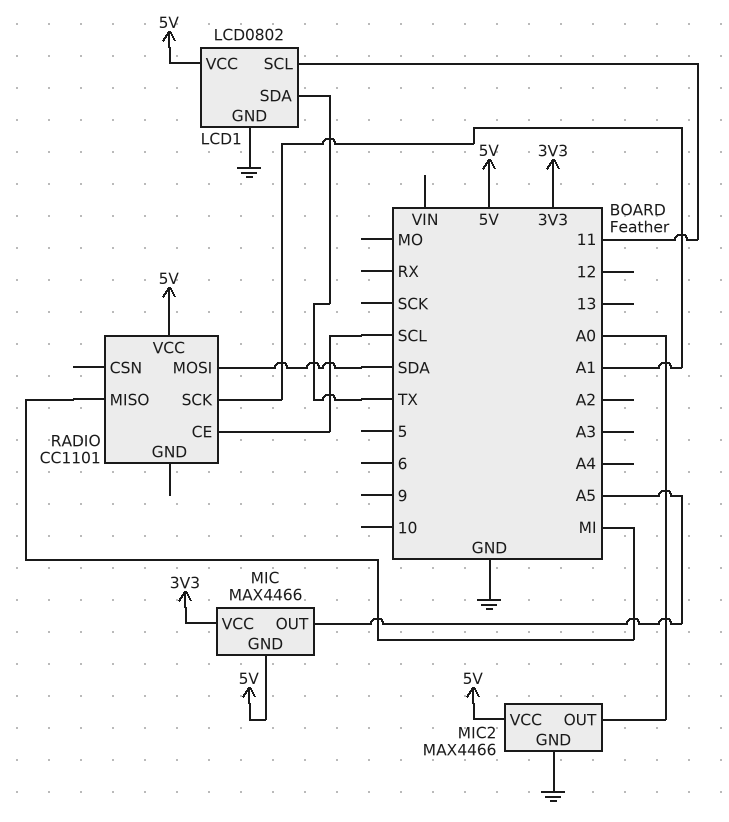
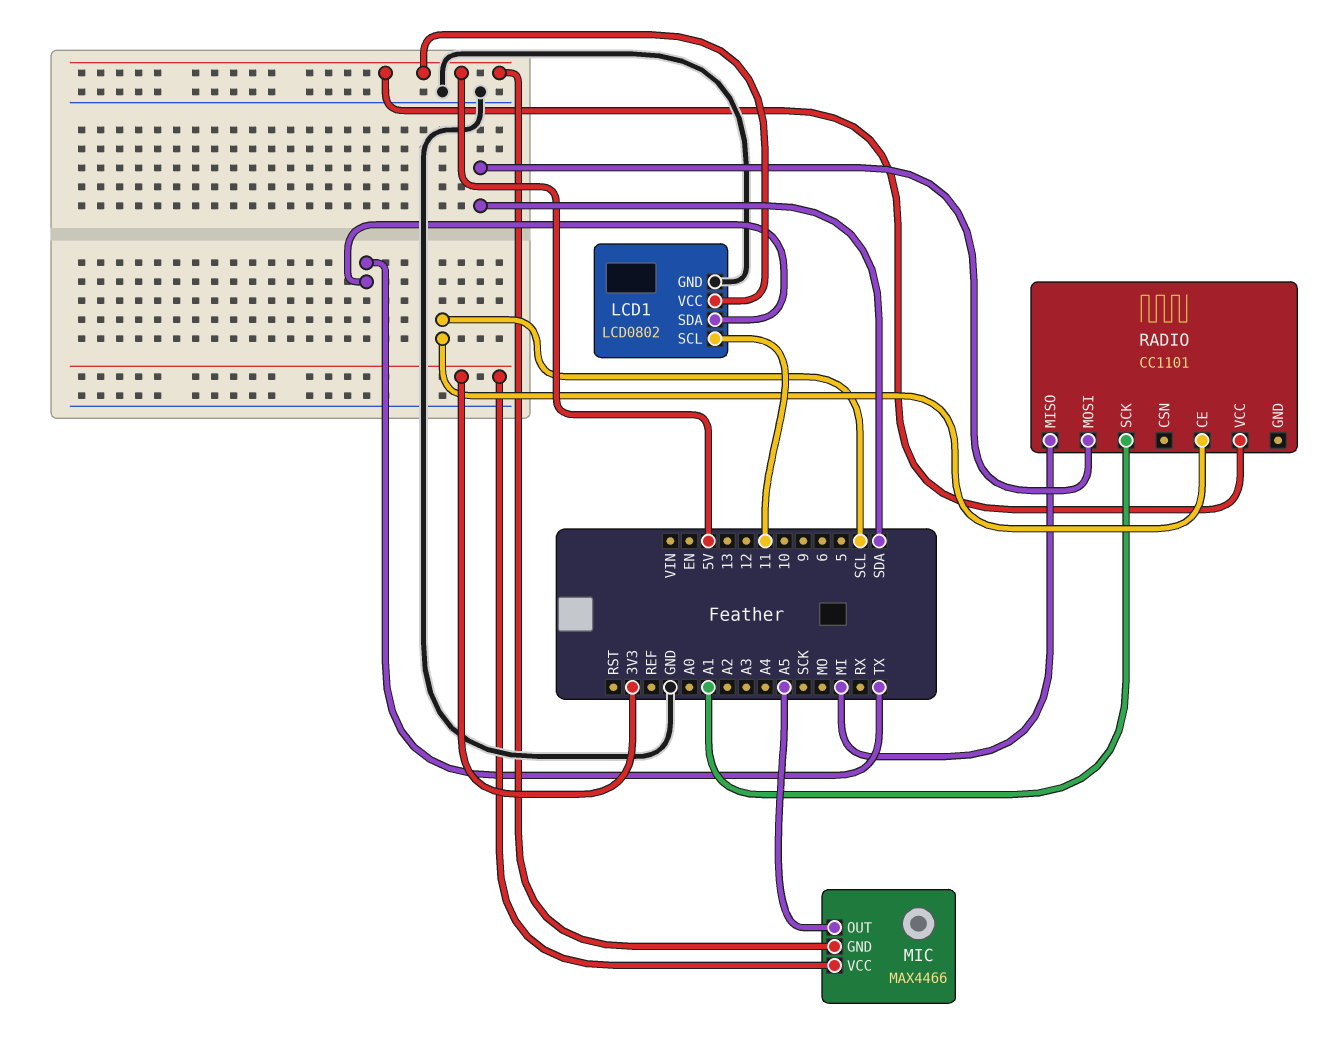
MIC2: MAX4466 -> none
MIC2 pin GND: GND -> none
MIC2 pin OUT: A0 -> none
MIC2 pin VCC: 5V -> none

